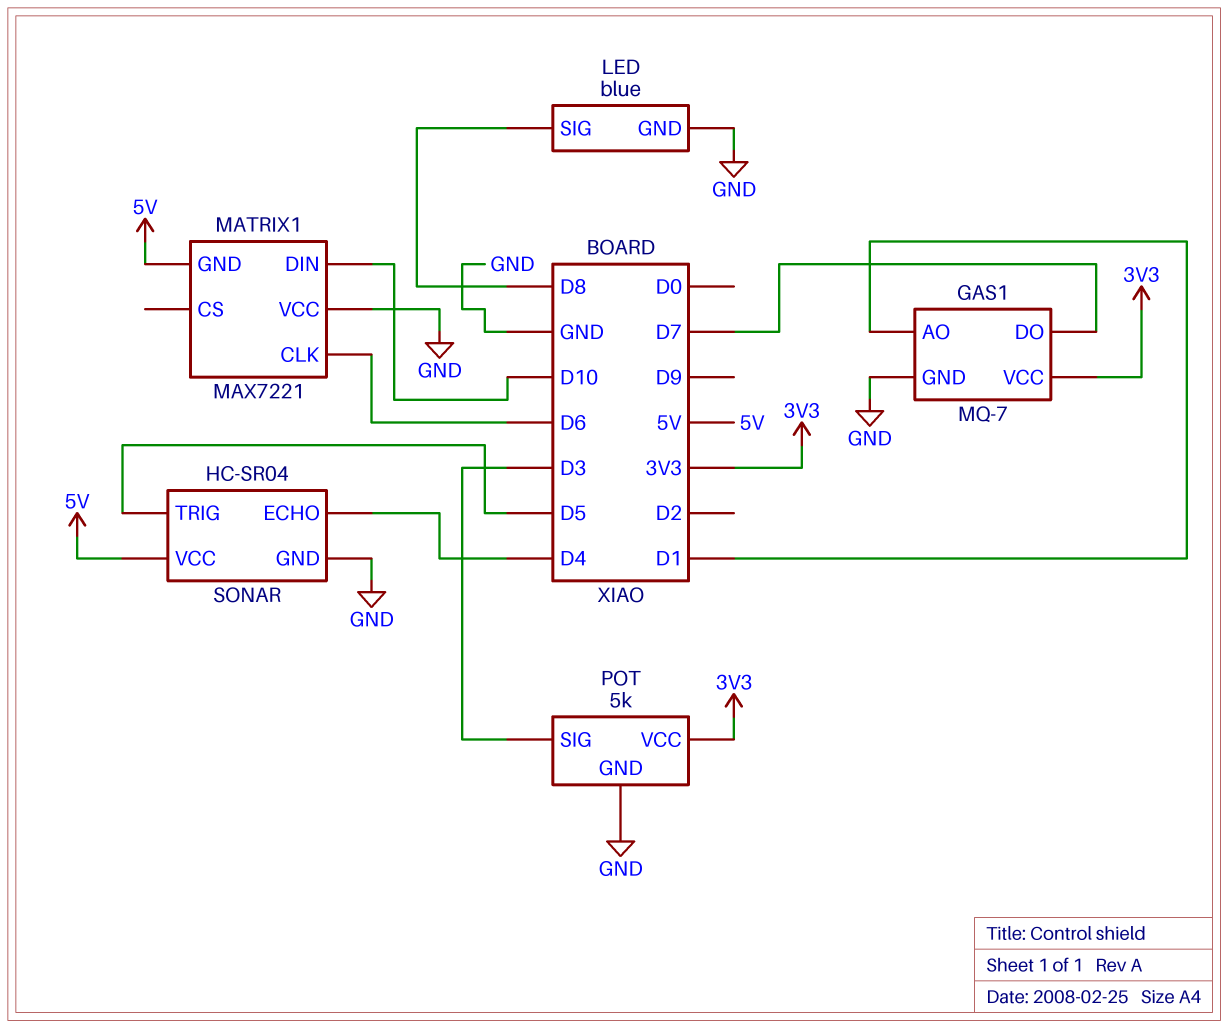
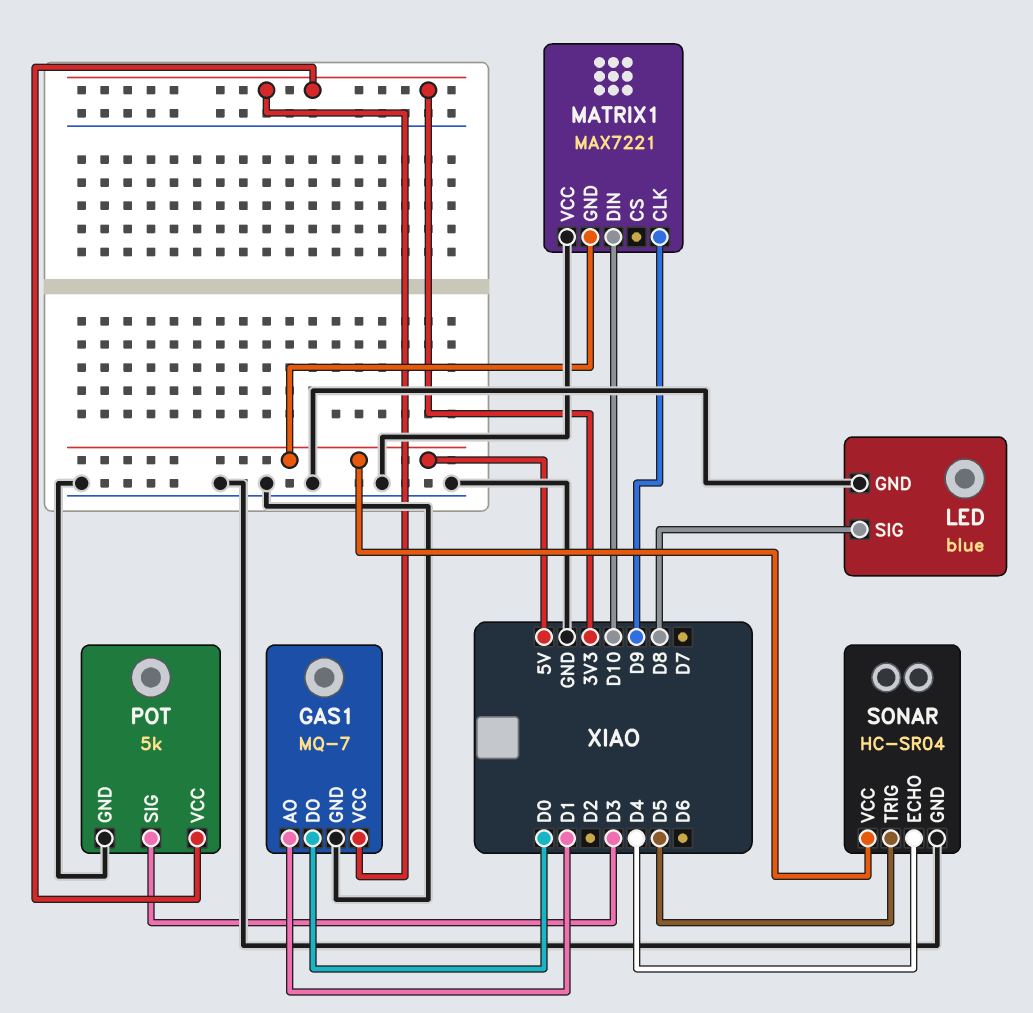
GAS1 pin DO: D7 -> D0
MATRIX1 pin CLK: D6 -> D9

